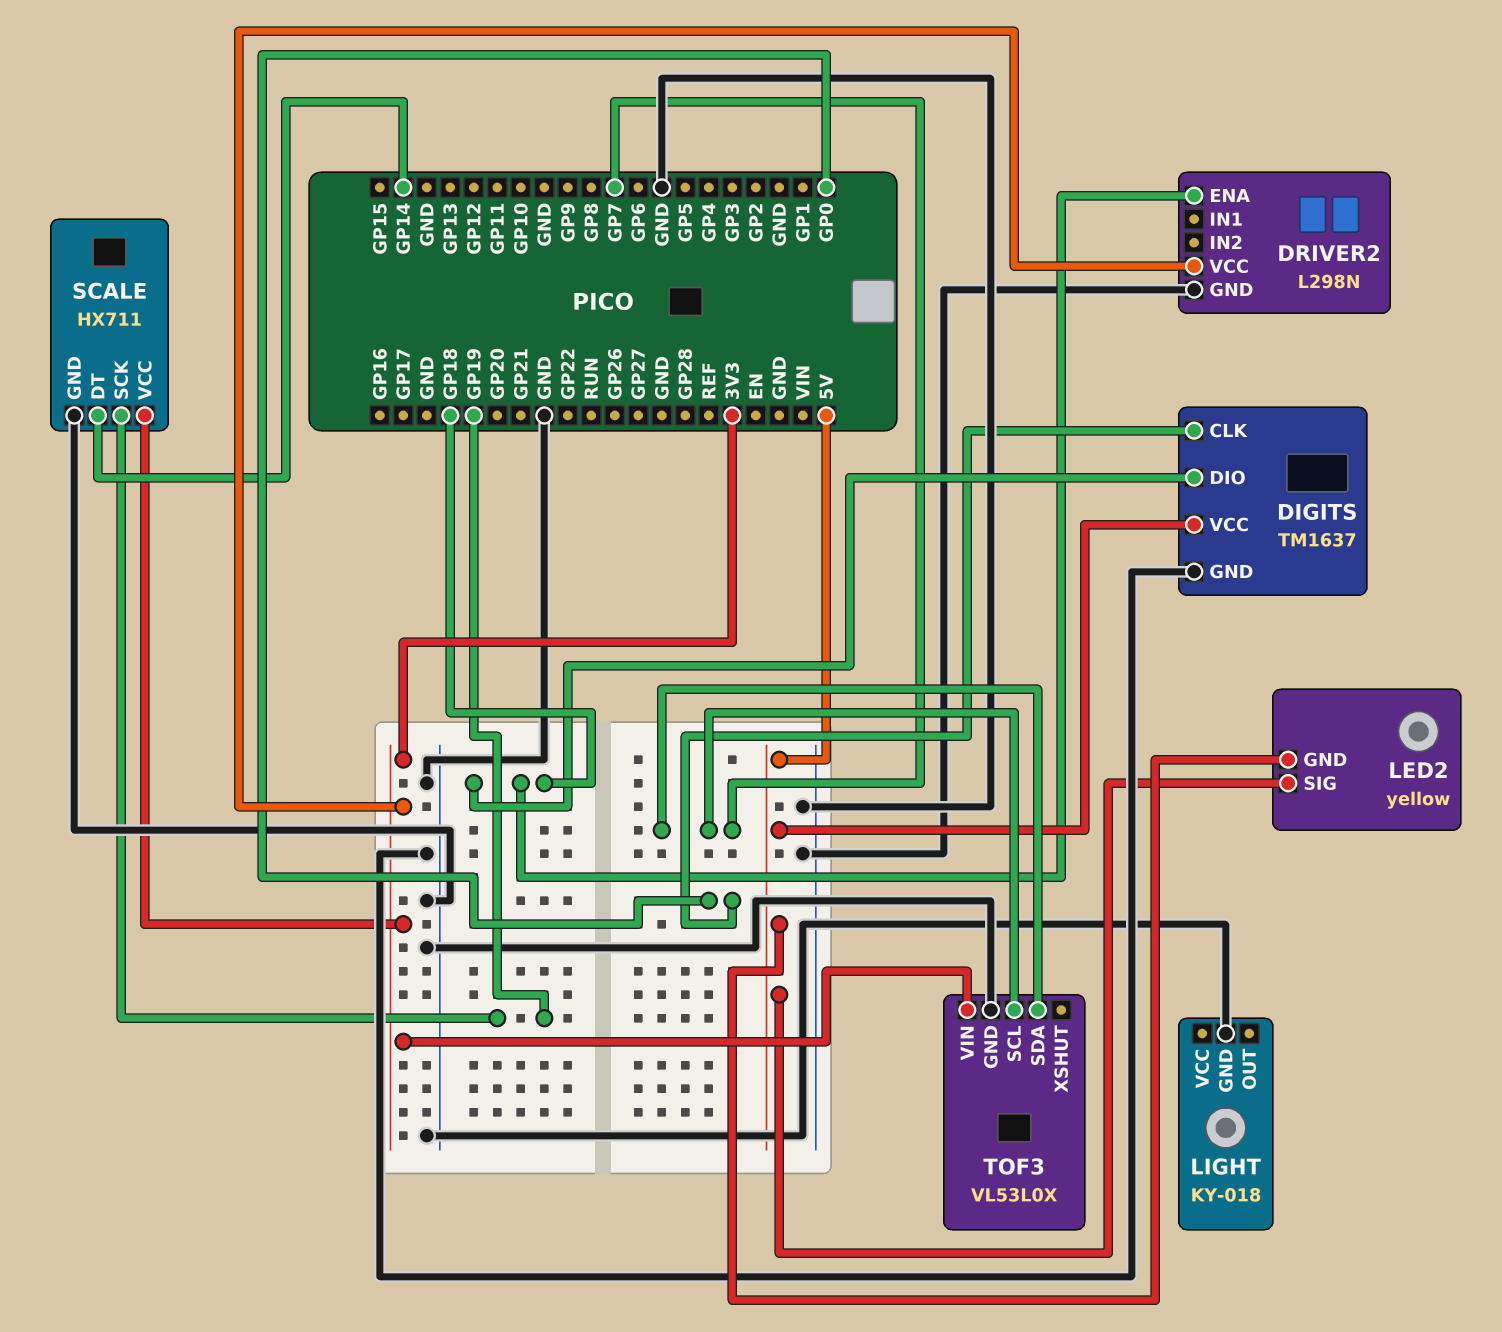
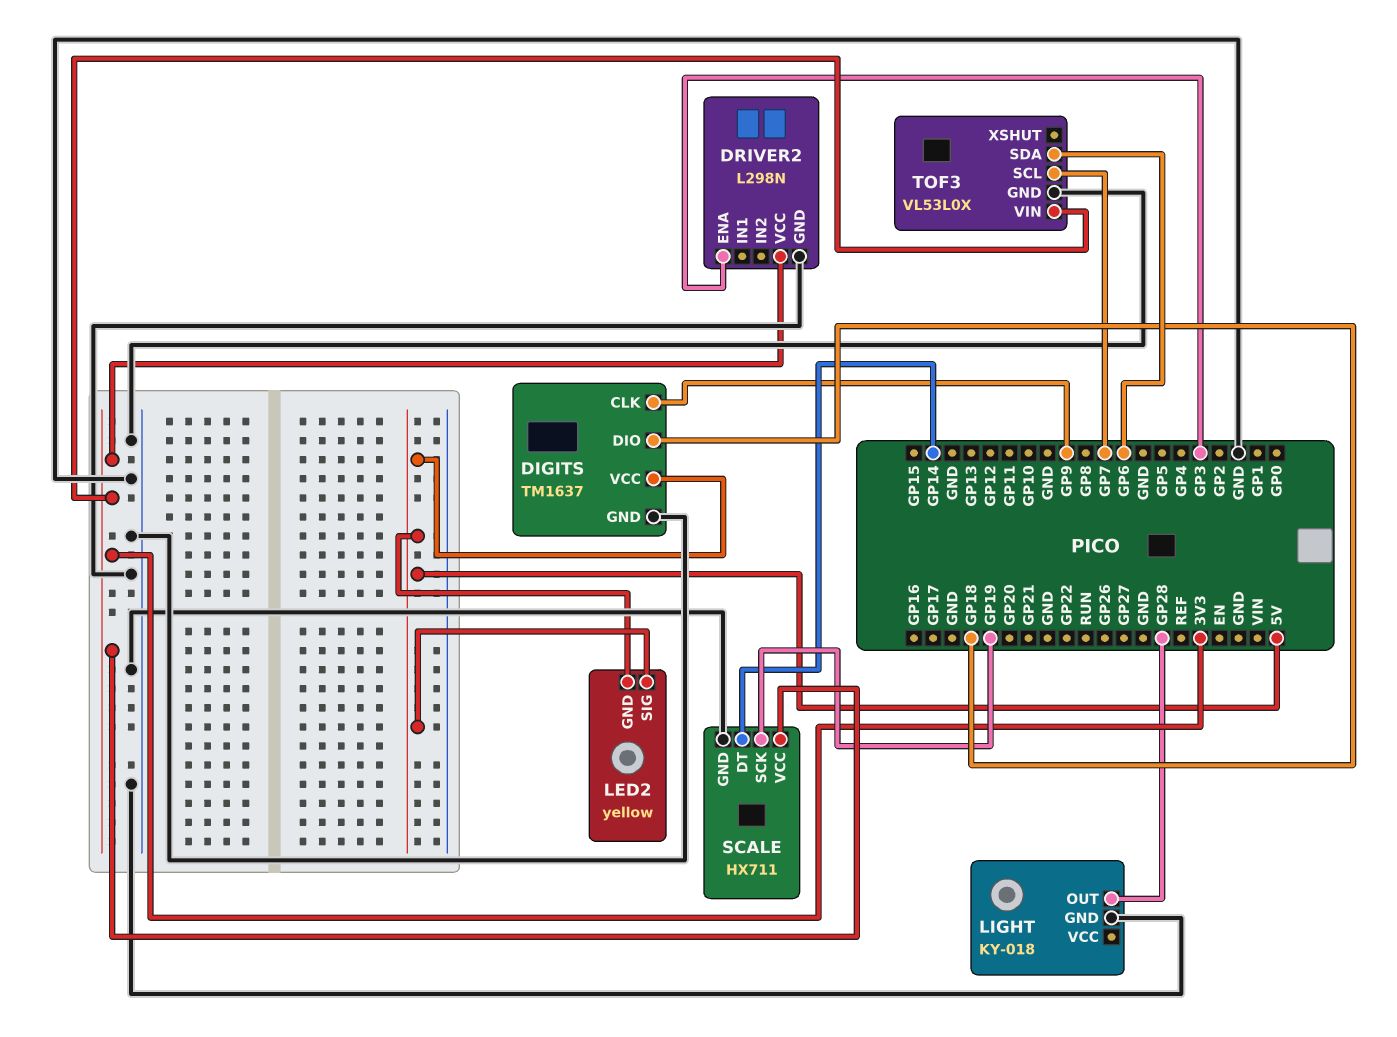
DIGITS pin CLK: GP0 -> GP9
DRIVER2 pin ENA: GP18 -> GP3
LIGHT pin OUT: none -> GP28
TOF3 pin SDA: GP7 -> GP6

